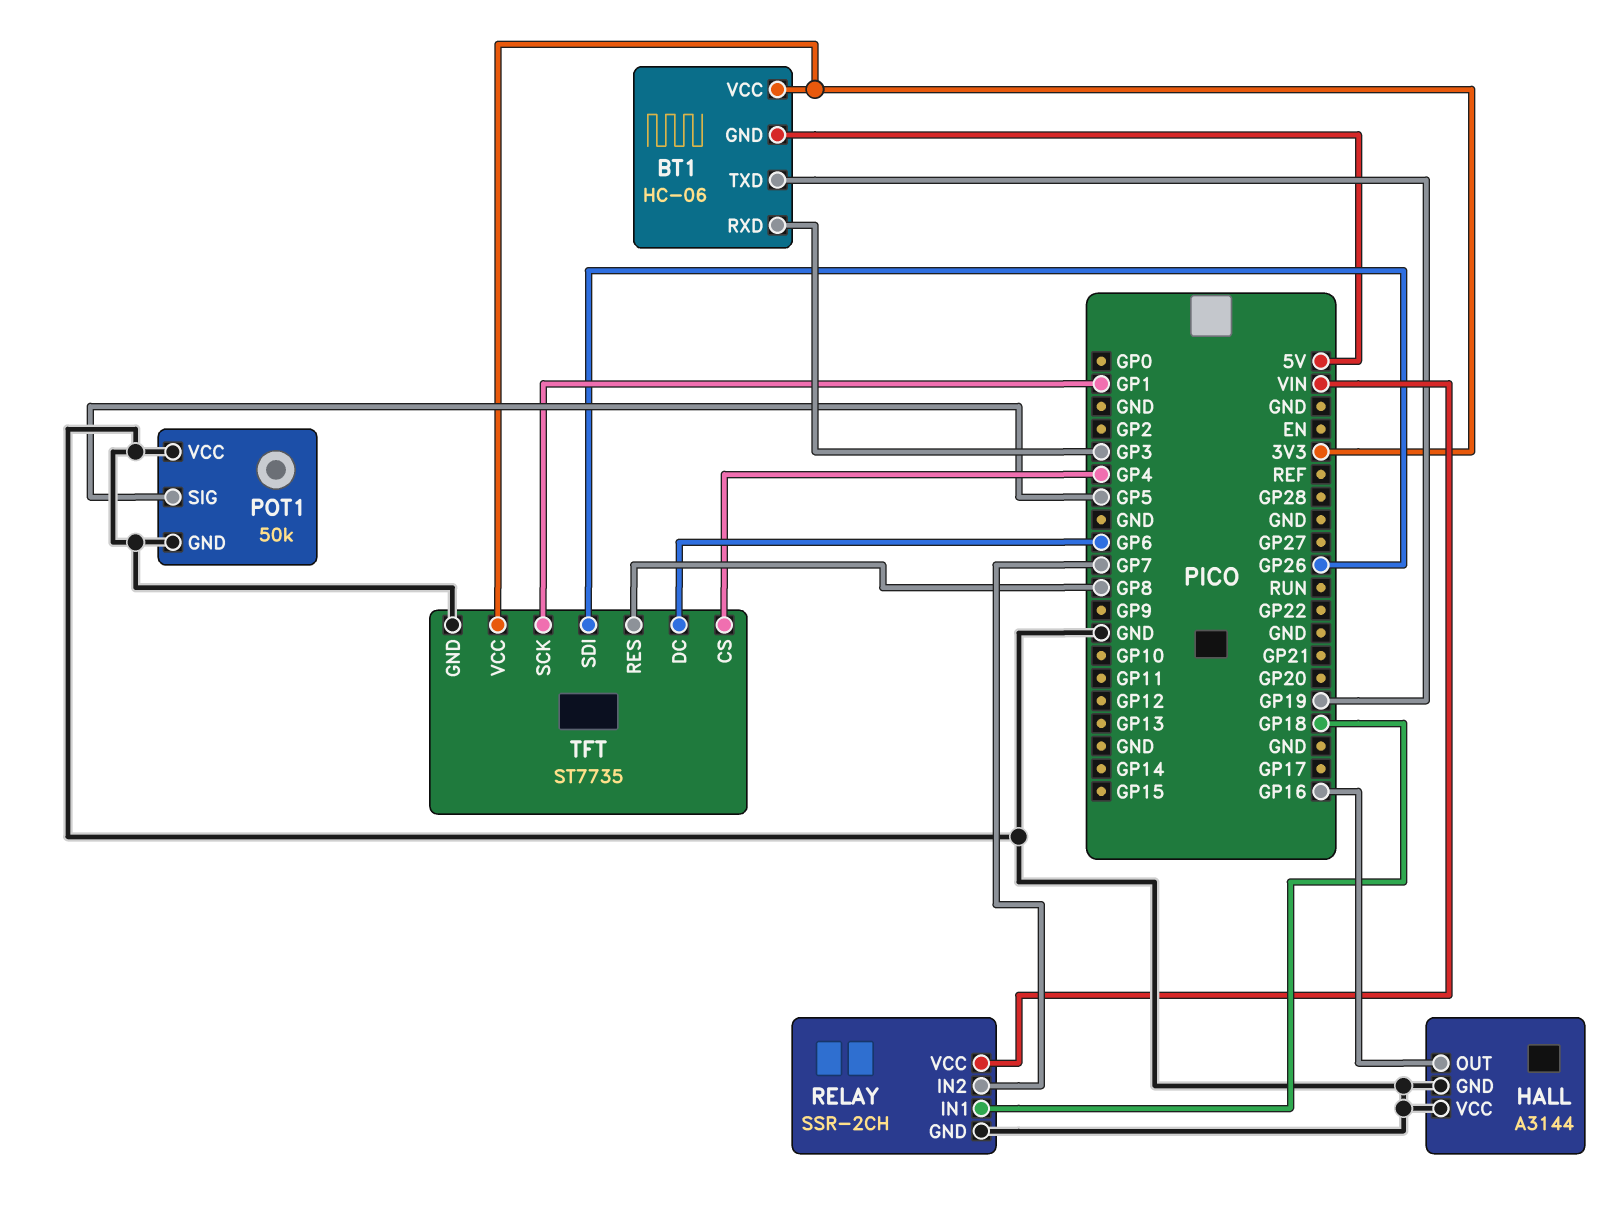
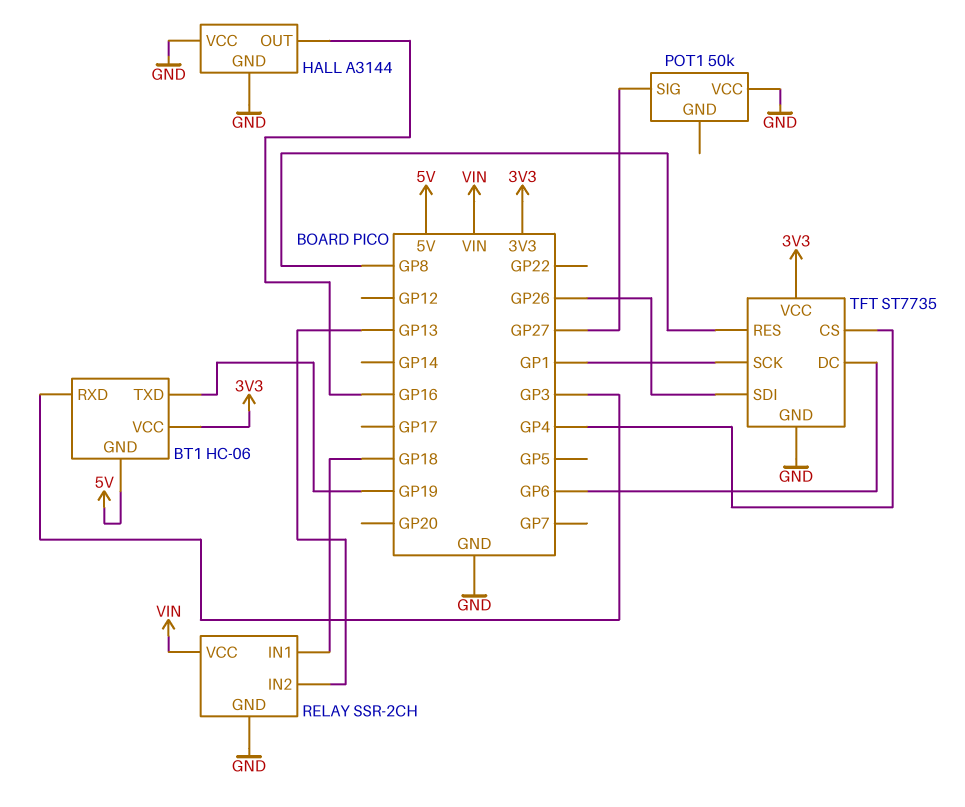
POT1 pin GND: GND -> none
POT1 pin SIG: GP5 -> GP27
RELAY pin IN2: GP7 -> GP13

